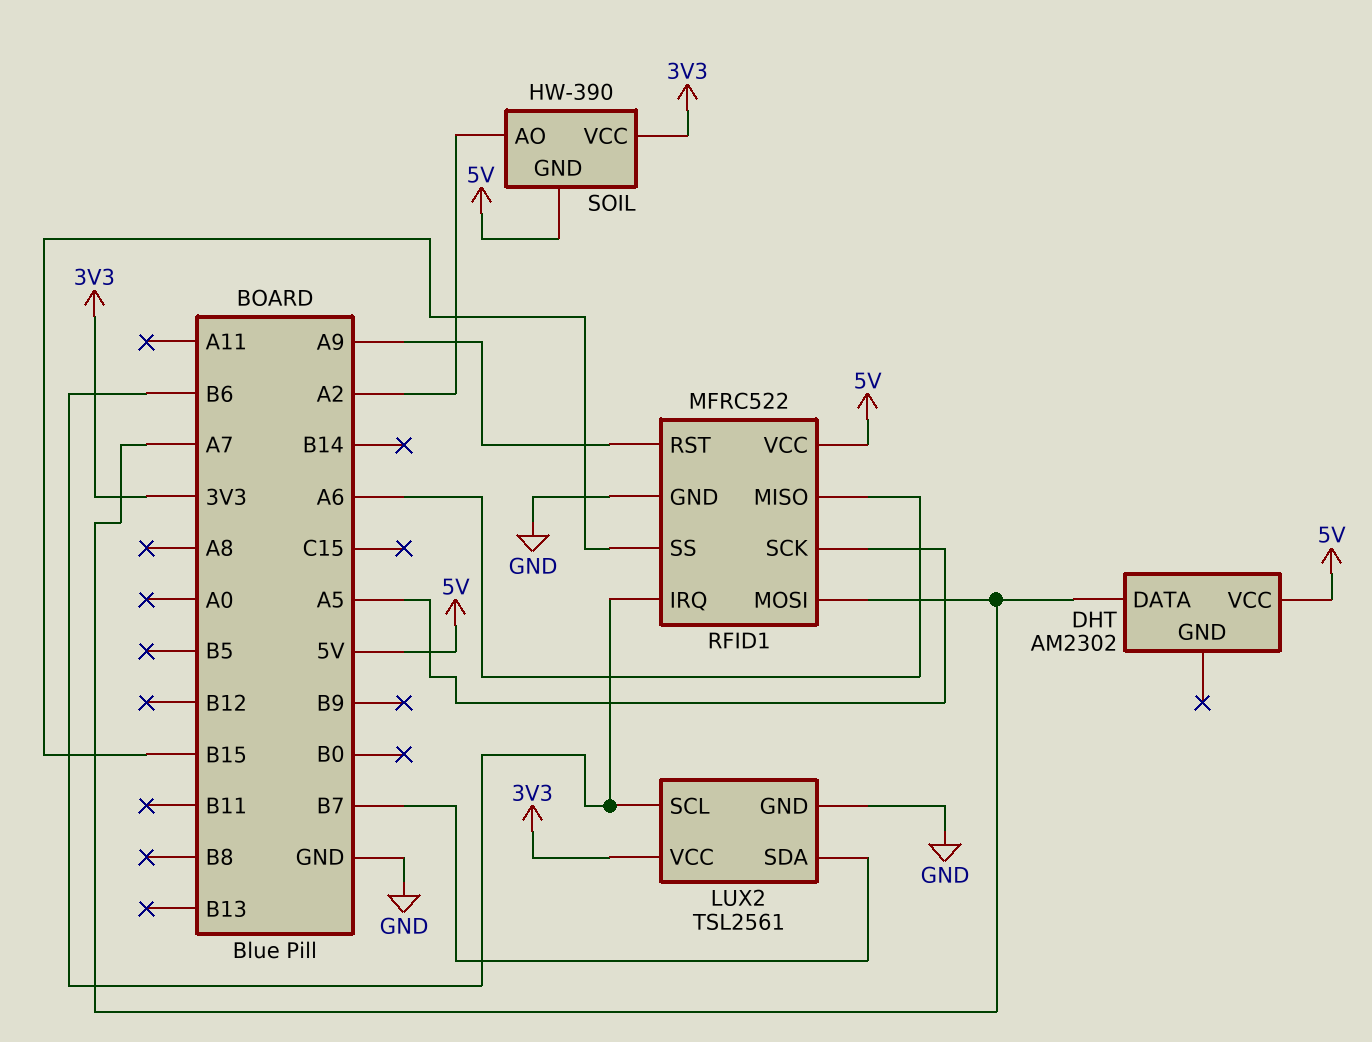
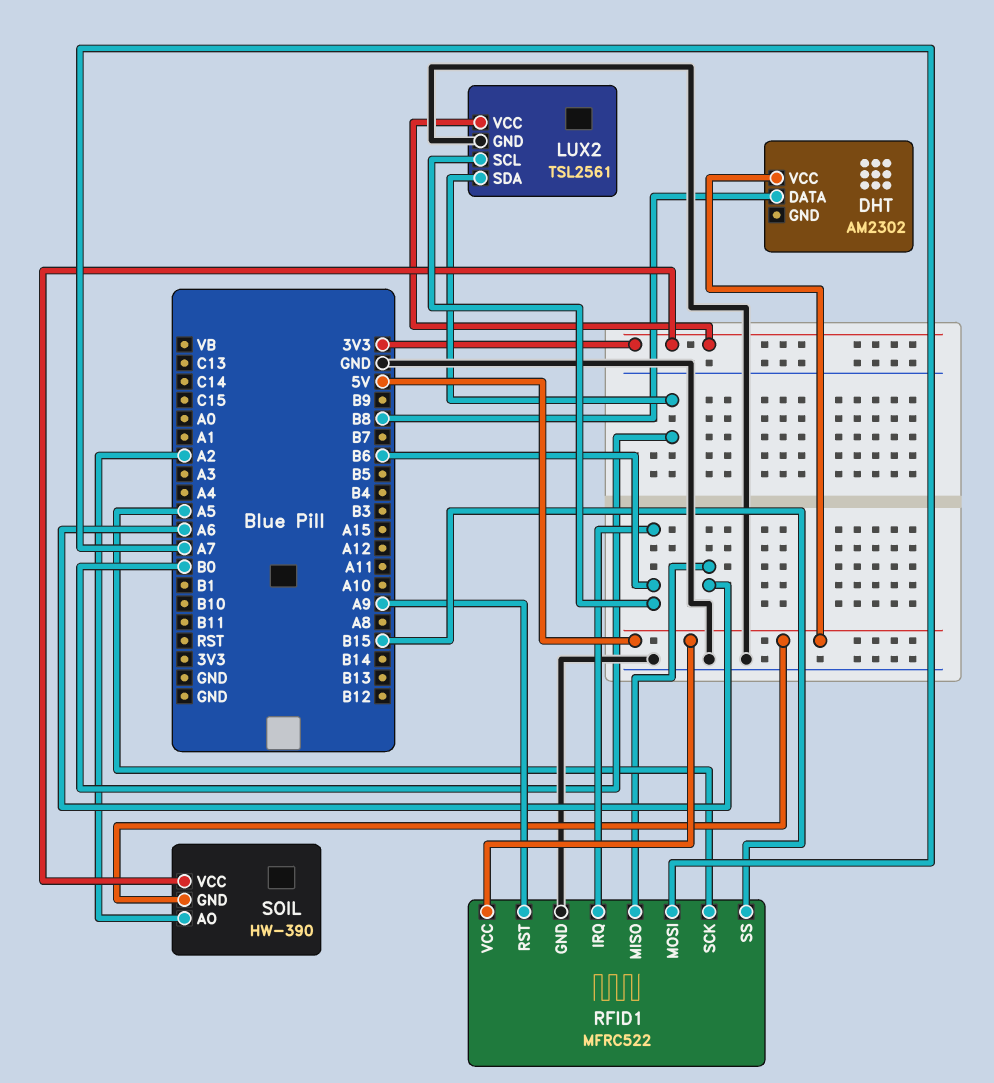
DHT pin DATA: A7 -> B8
LUX2 pin SDA: B7 -> B0

